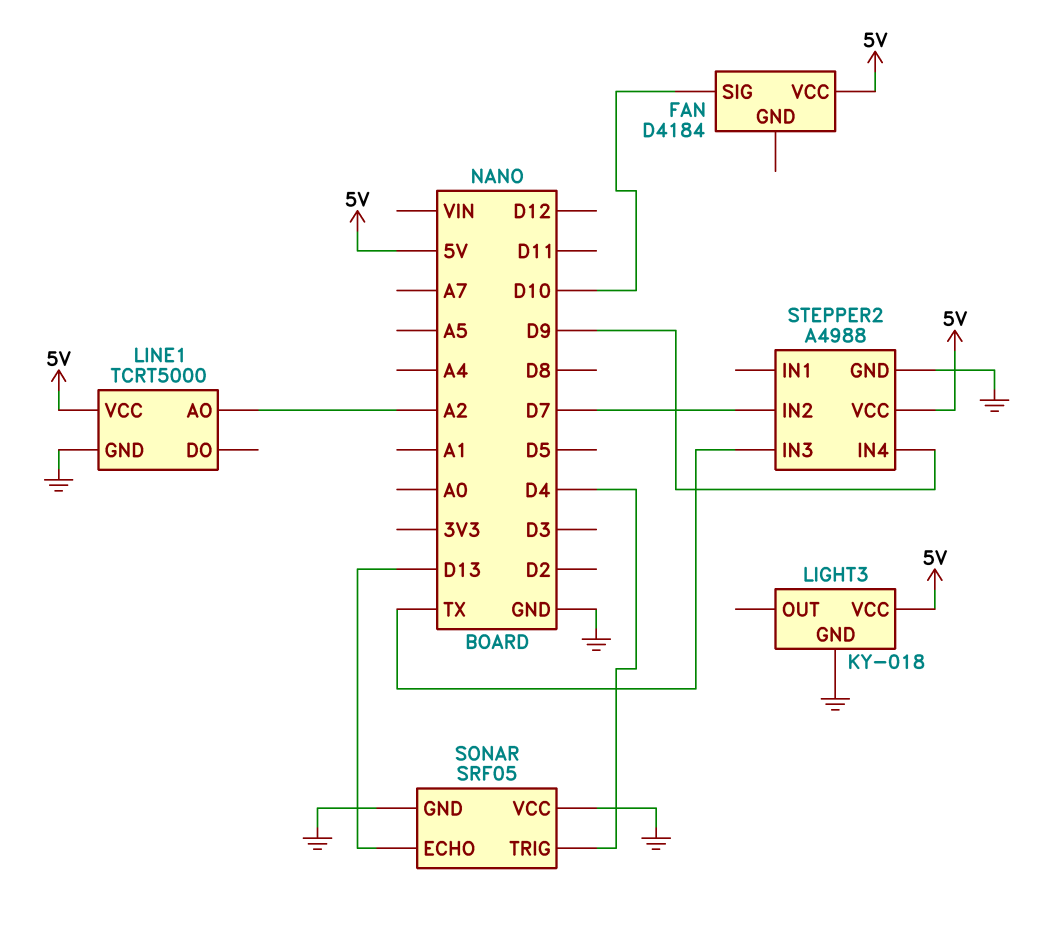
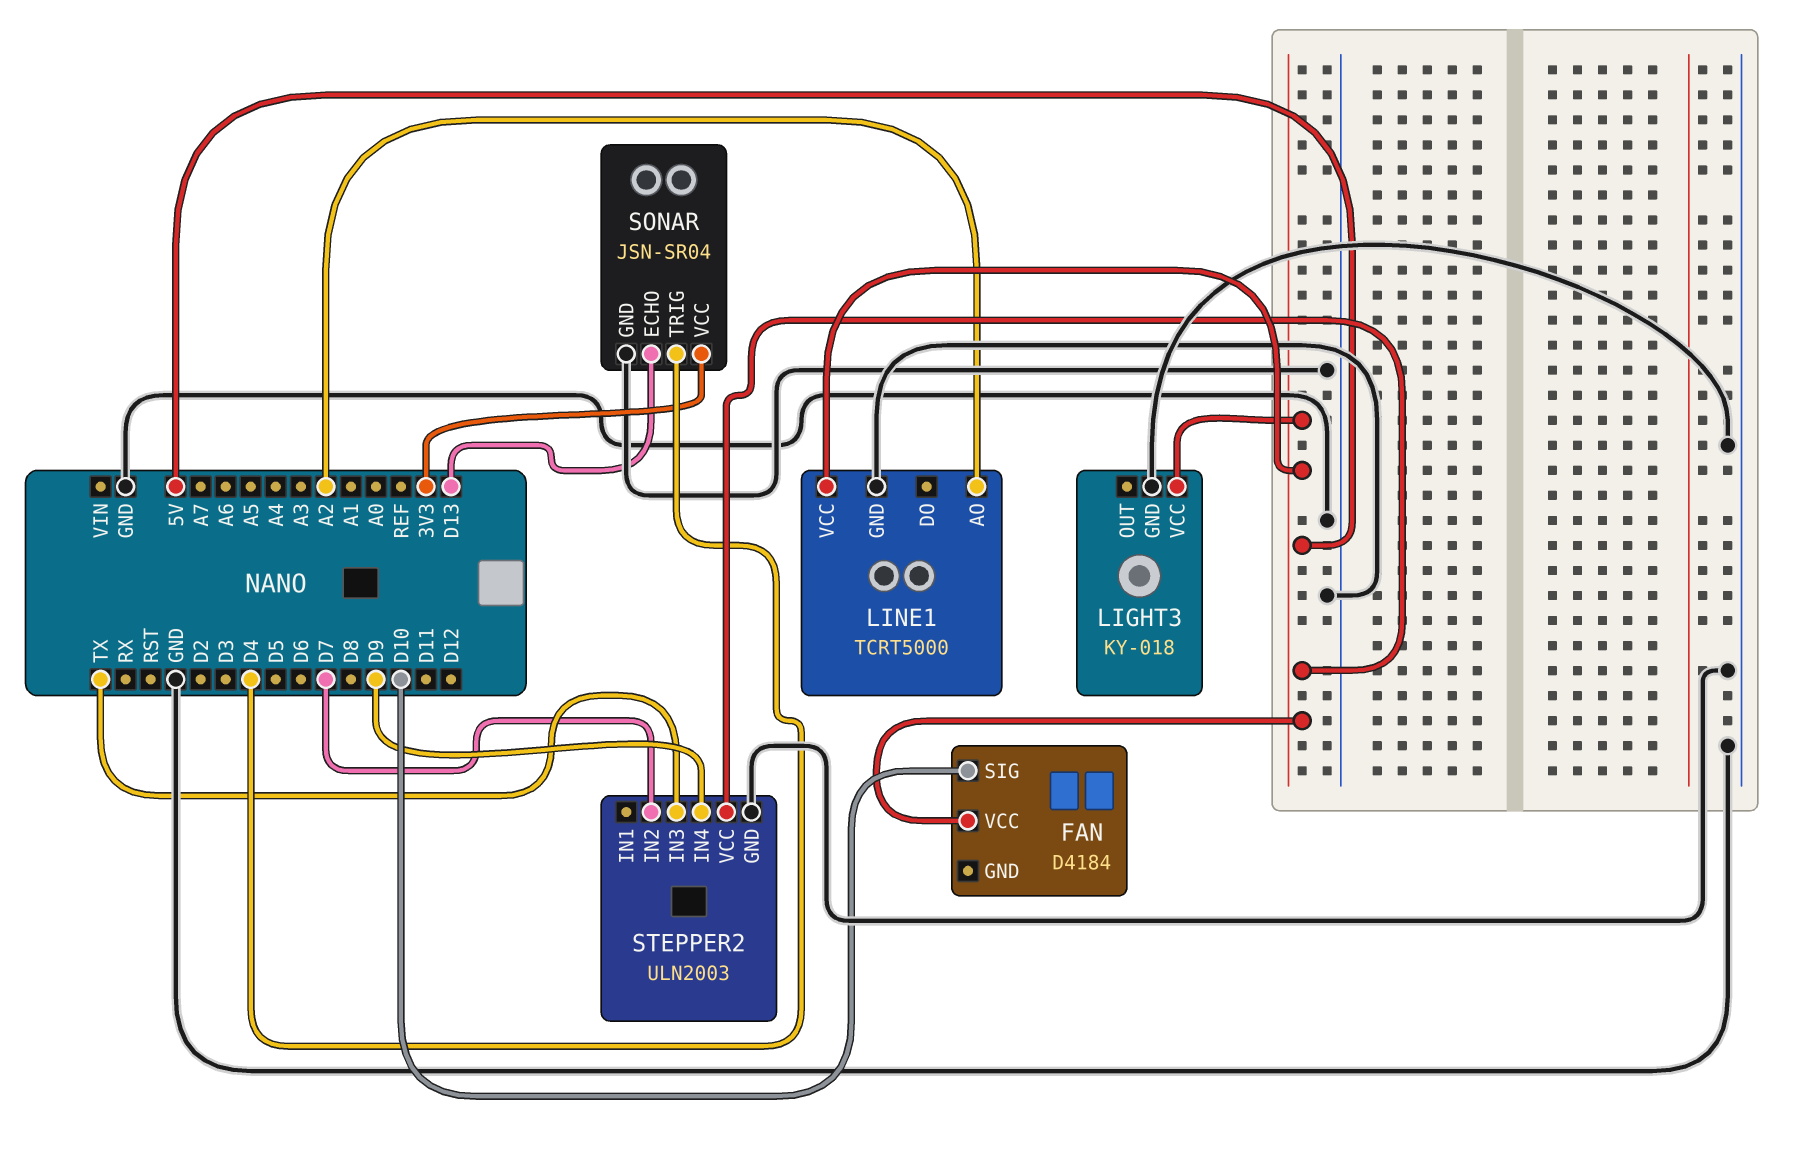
SONAR: SRF05 -> JSN-SR04
SONAR pin VCC: GND -> 3V3
STEPPER2: A4988 -> ULN2003

